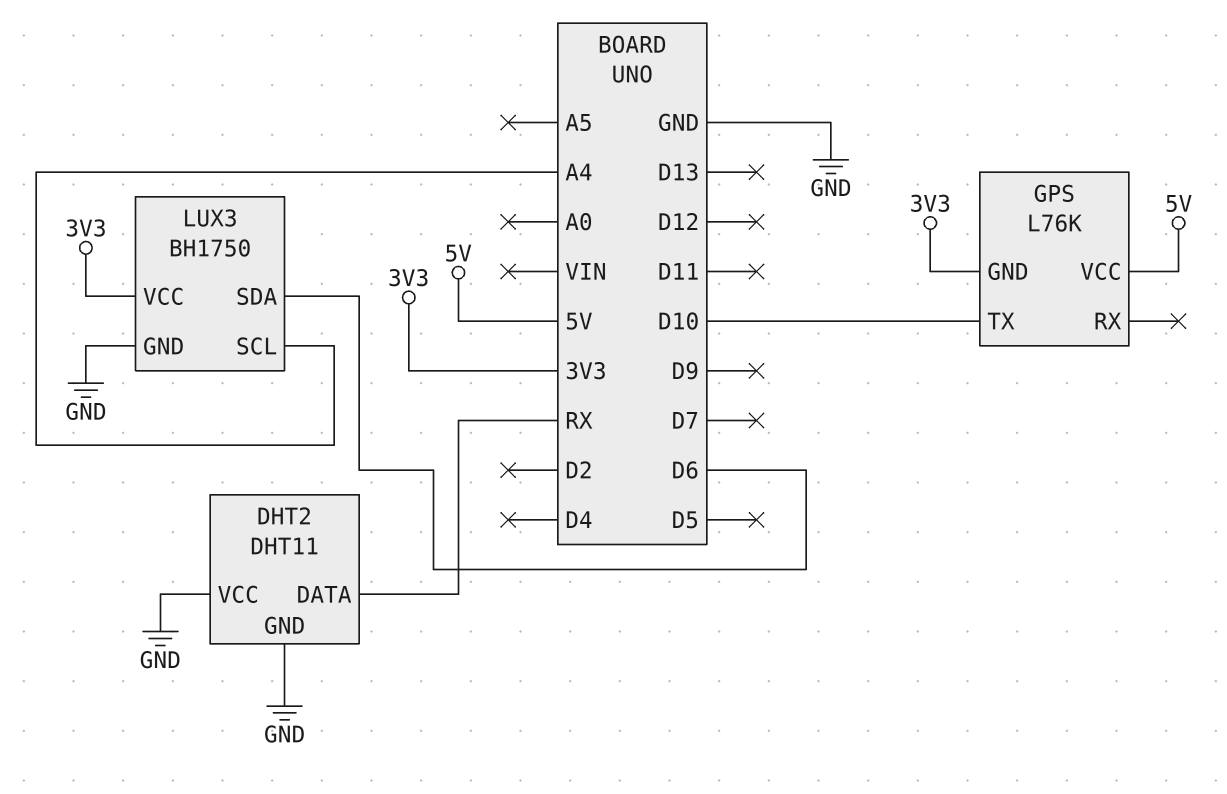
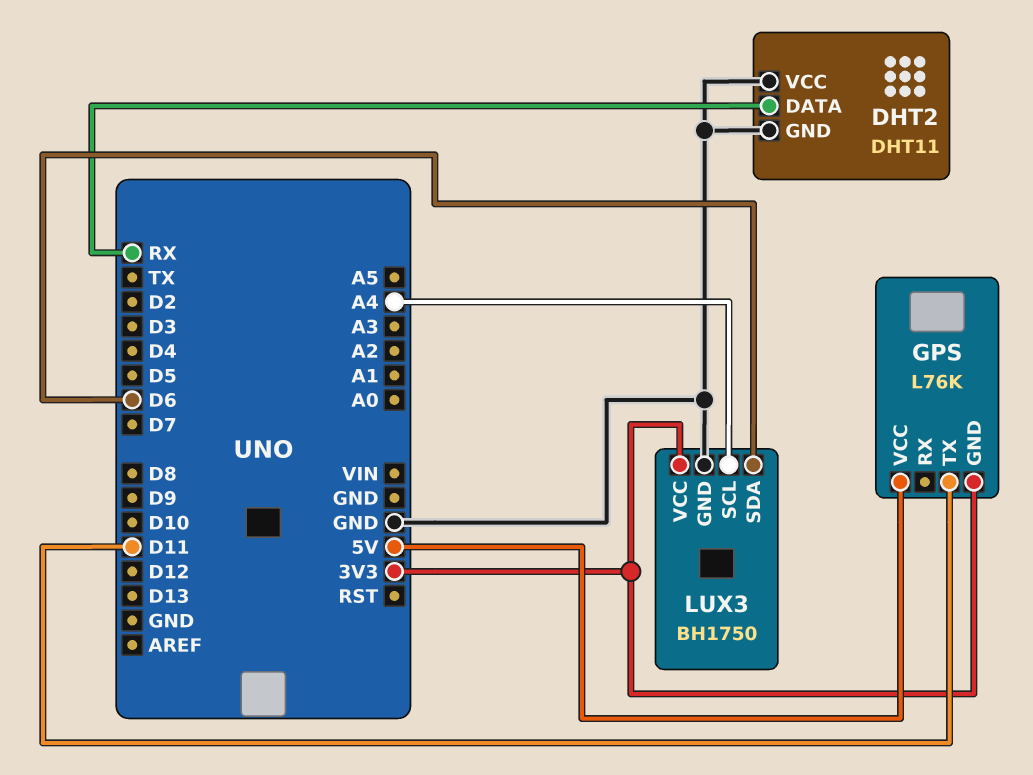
GPS pin TX: D10 -> D11

